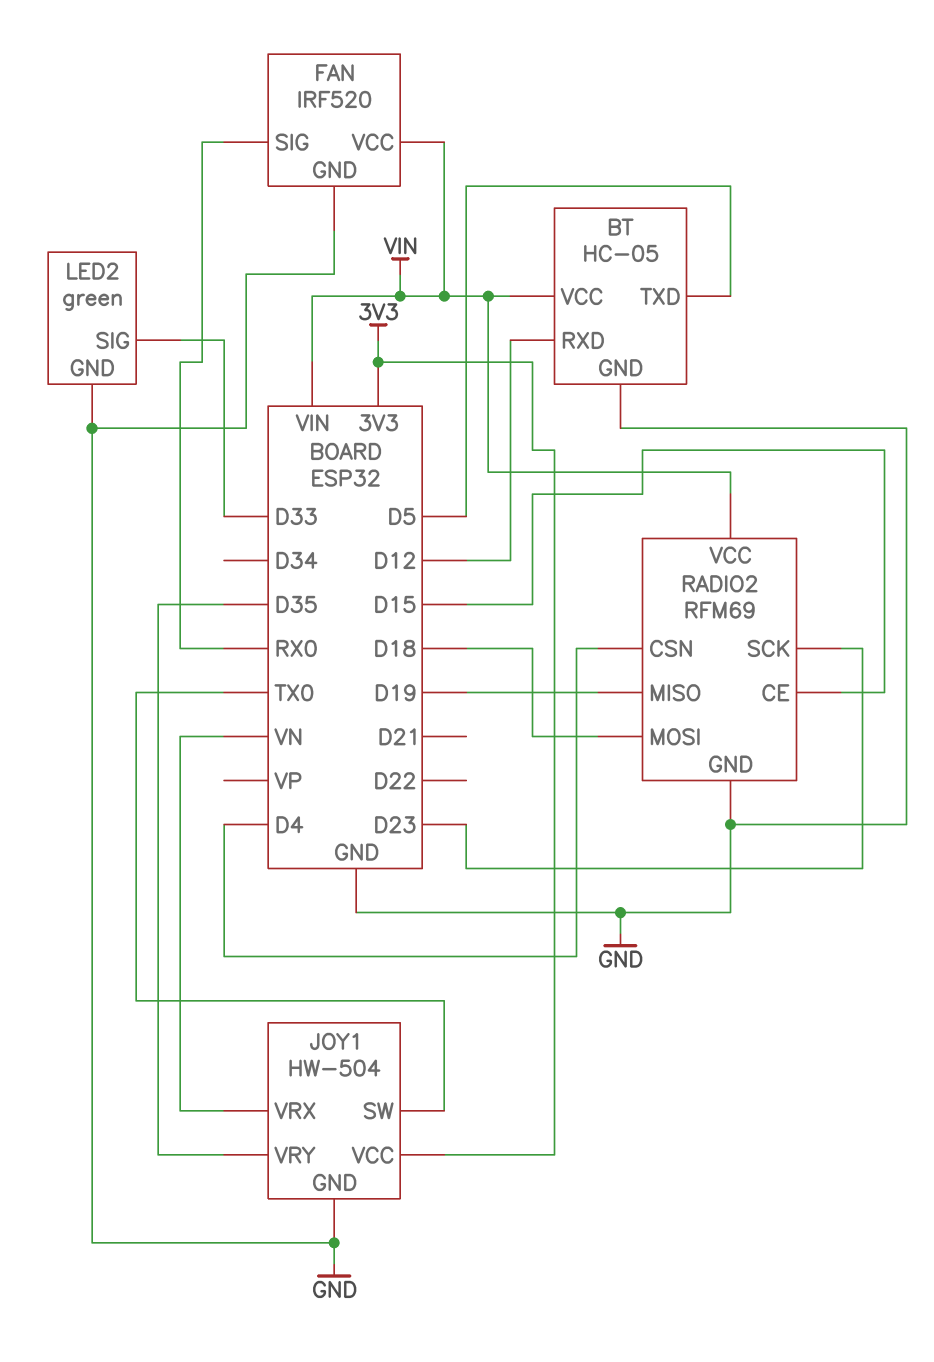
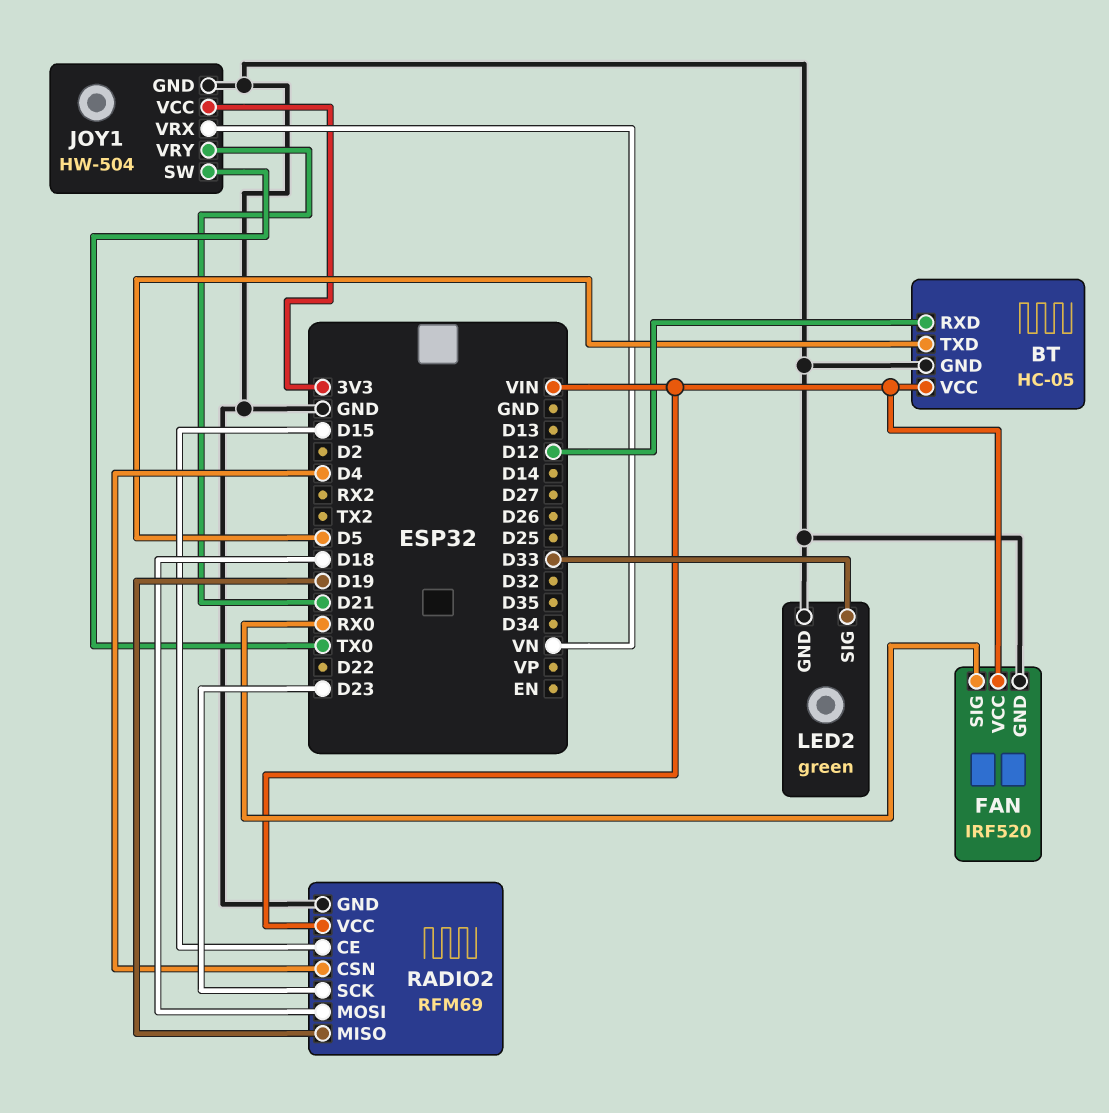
JOY1 pin VRY: D35 -> D21

